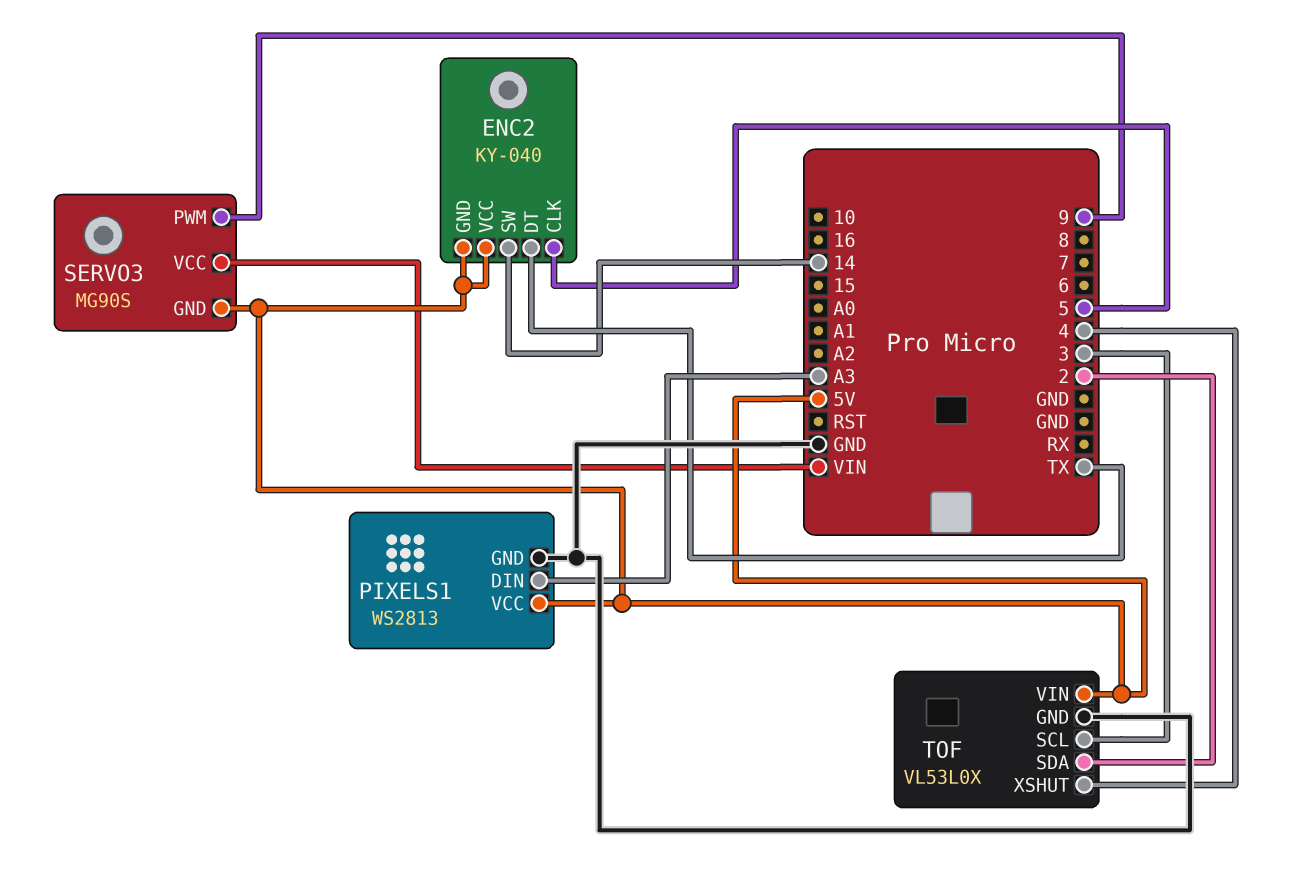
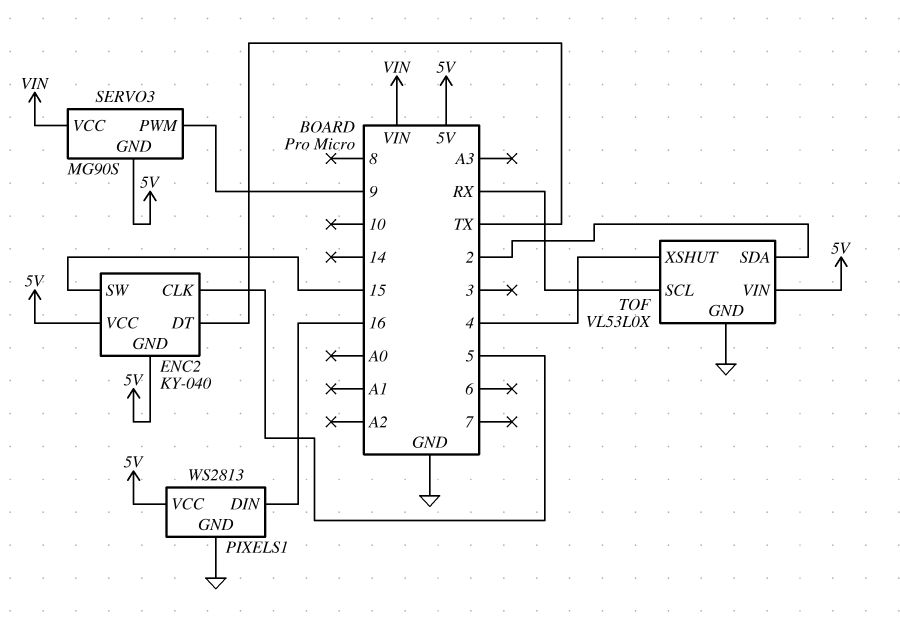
ENC2 pin SW: 14 -> 15
PIXELS1 pin DIN: A3 -> 16
TOF pin SCL: 3 -> RX

